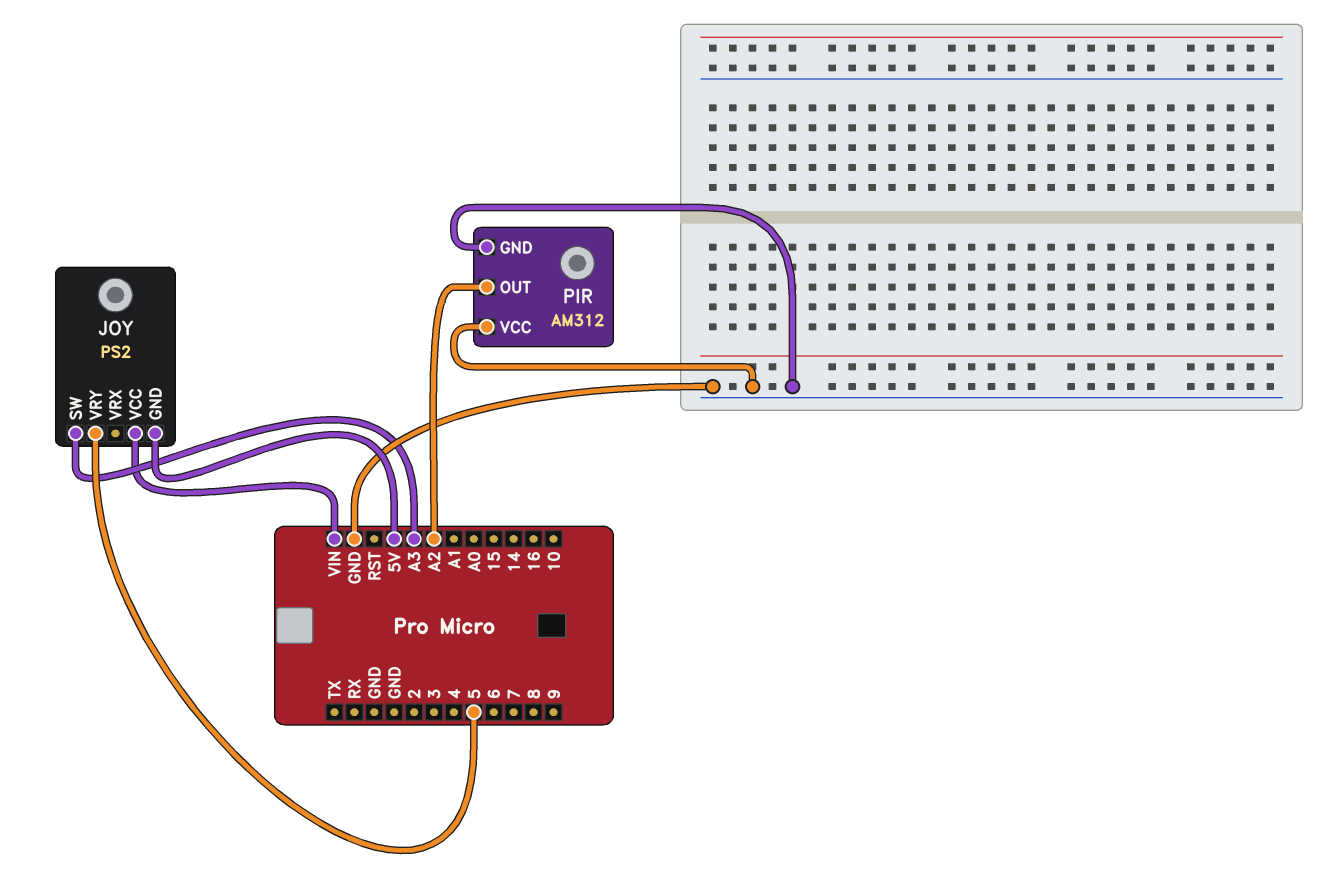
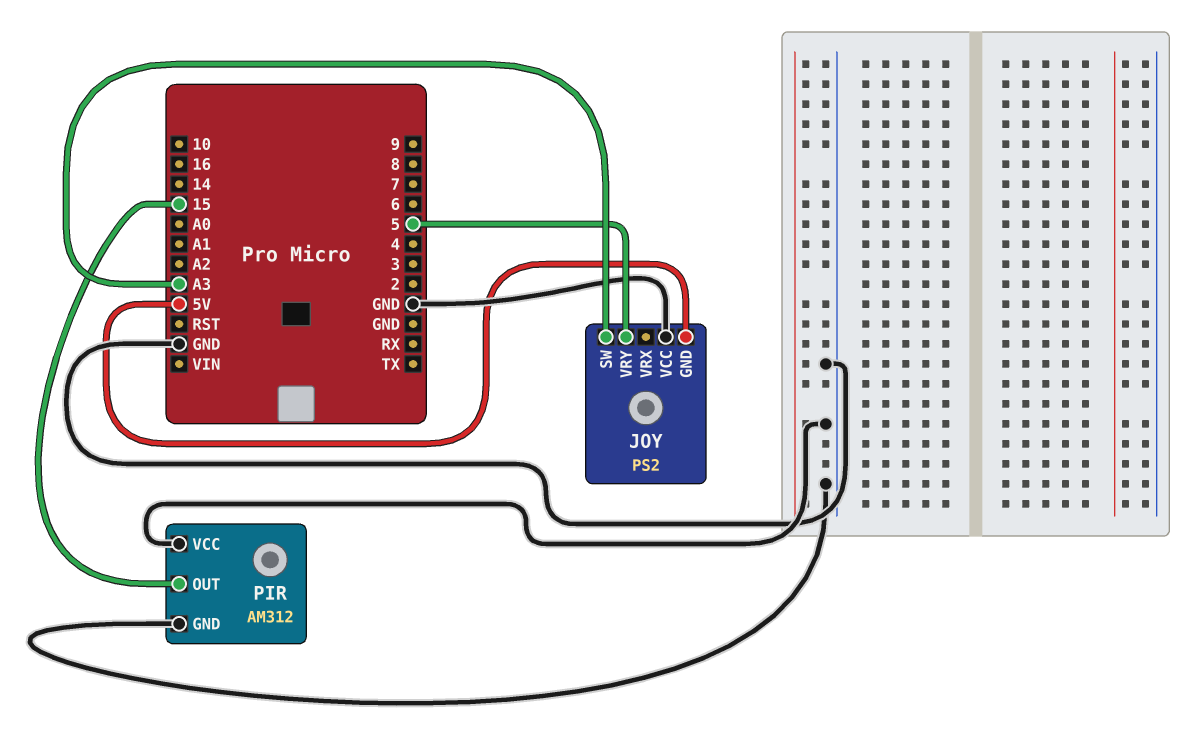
JOY pin VCC: VIN -> GND
PIR pin OUT: A2 -> 15

